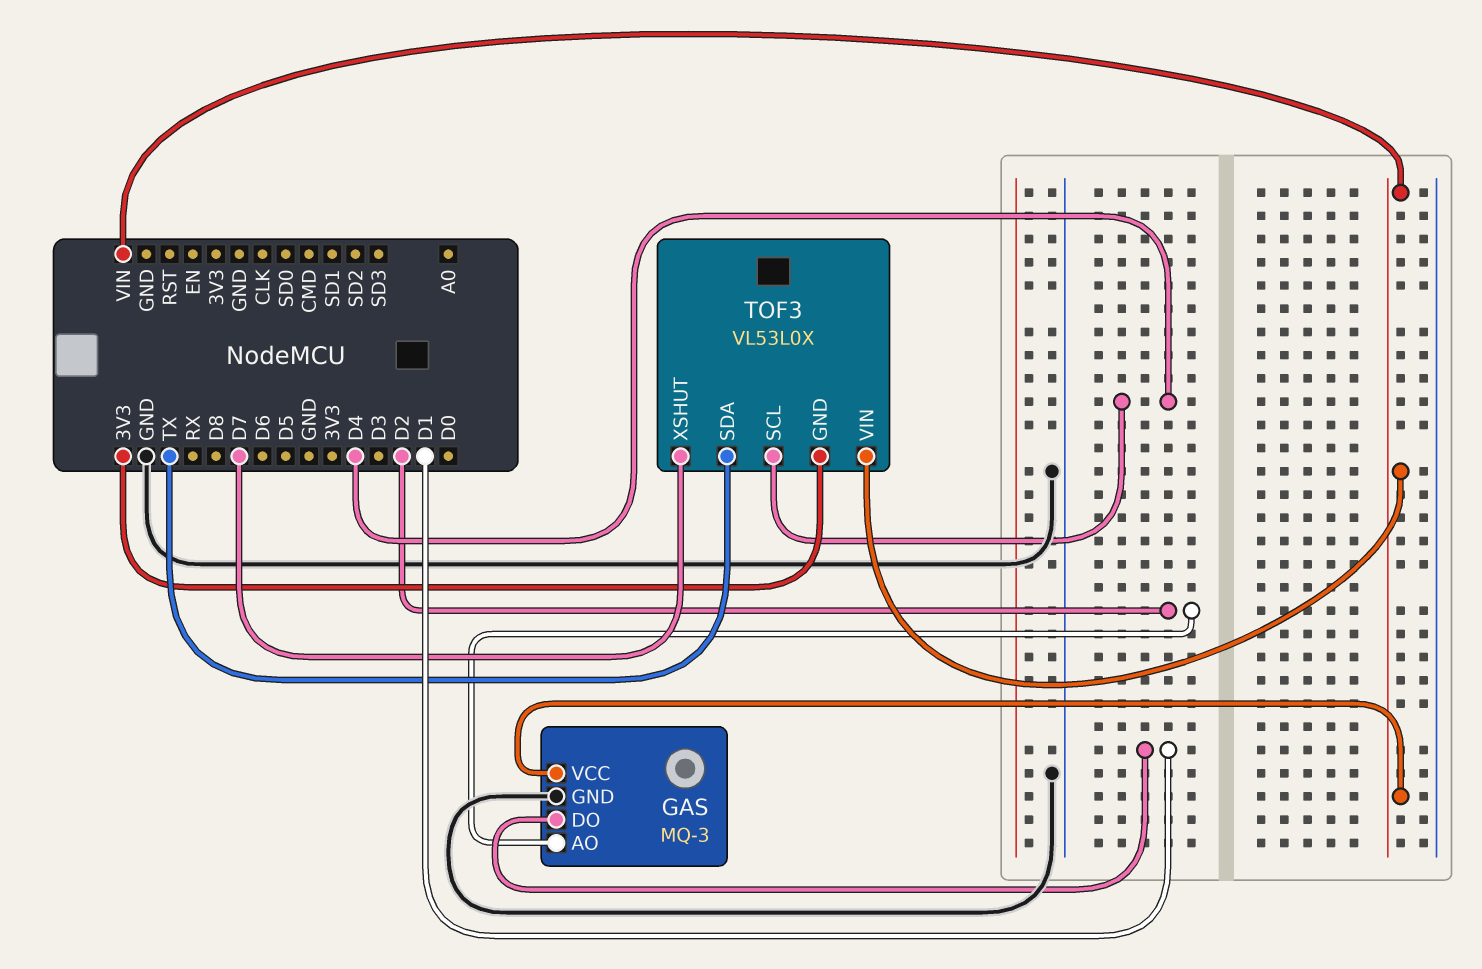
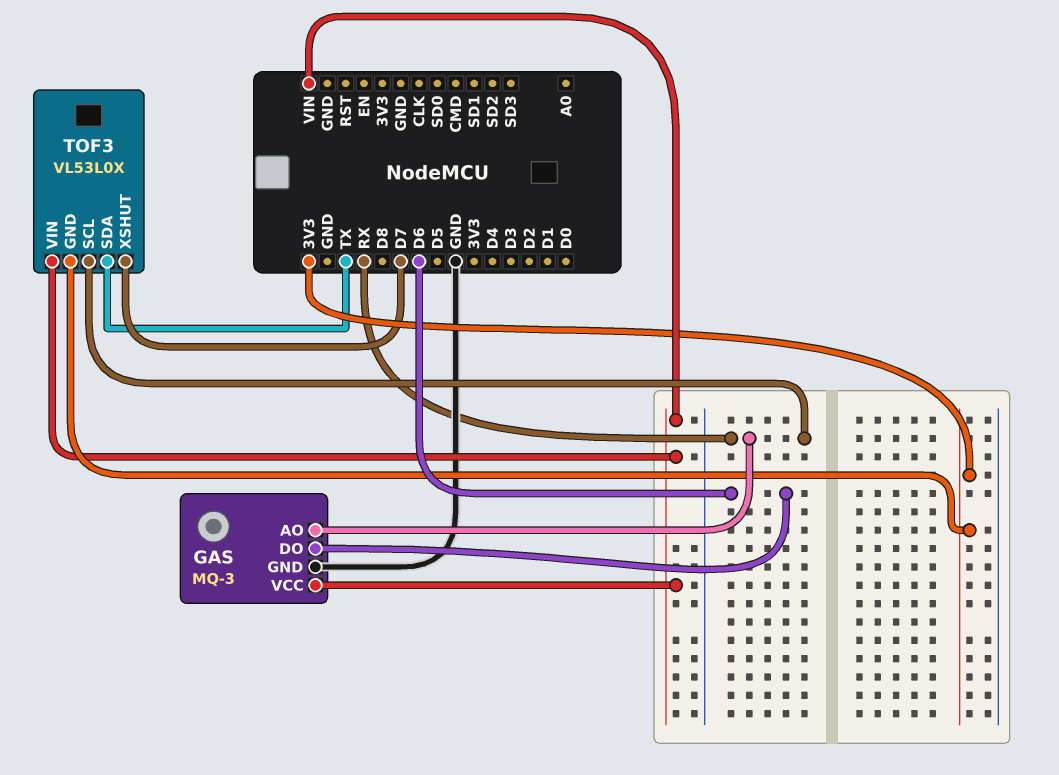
GAS pin AO: D2 -> RX
GAS pin DO: D1 -> D6
TOF3 pin SCL: D4 -> RX

